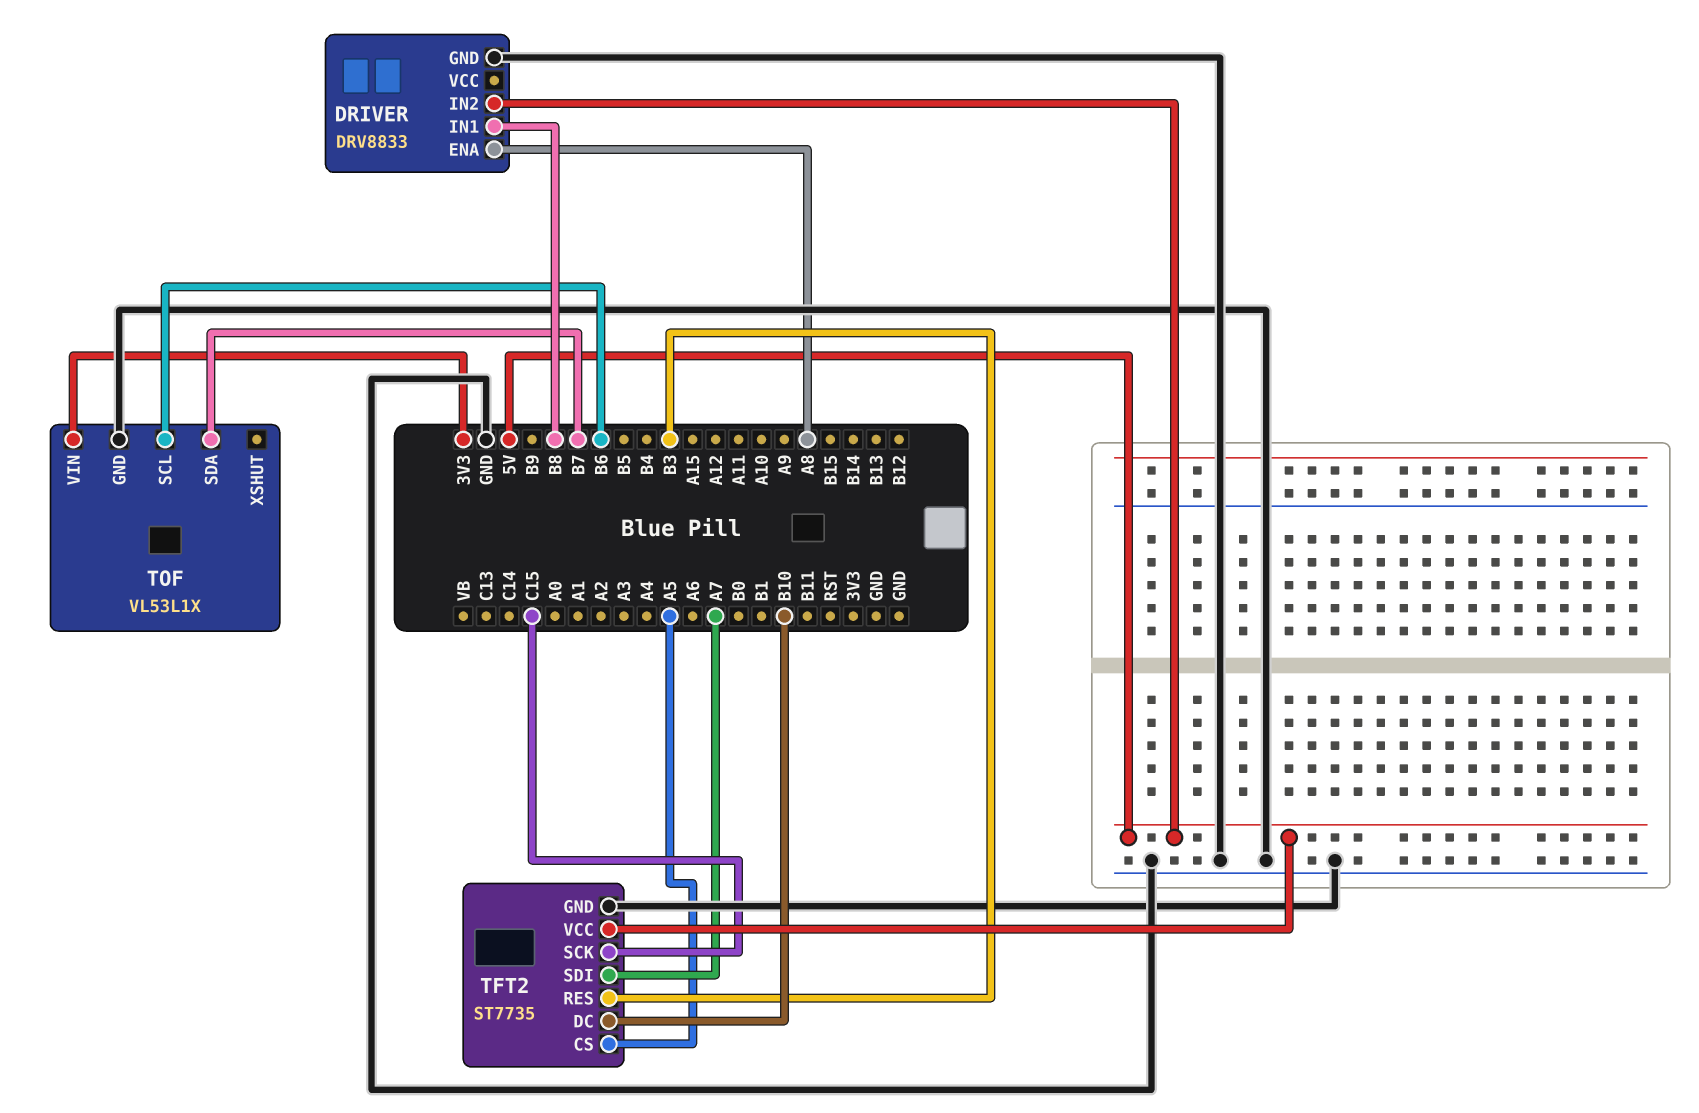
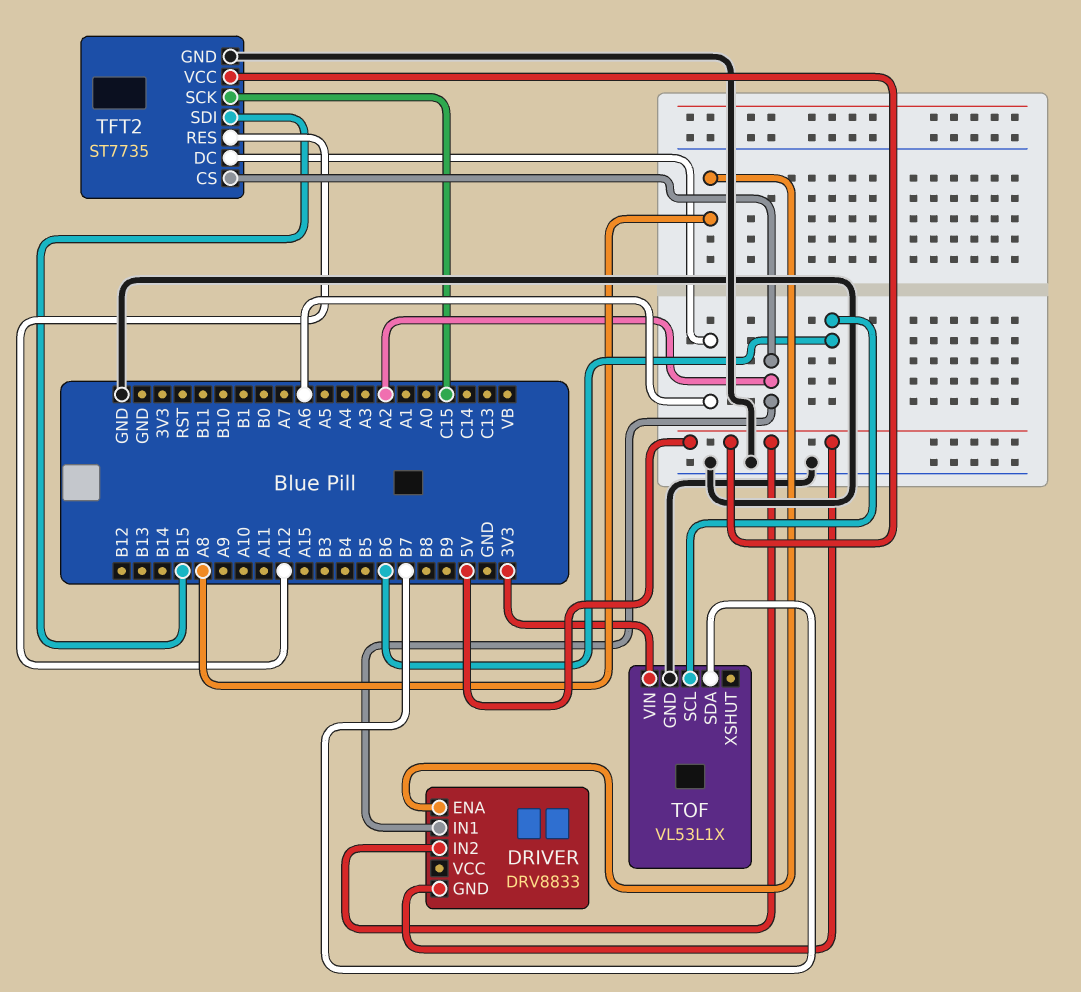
DRIVER pin GND: GND -> 5V
DRIVER pin IN1: B8 -> A2
TFT2 pin CS: A5 -> A2
TFT2 pin DC: B10 -> A6
TFT2 pin RES: B3 -> A12
TFT2 pin SDI: A7 -> B15

